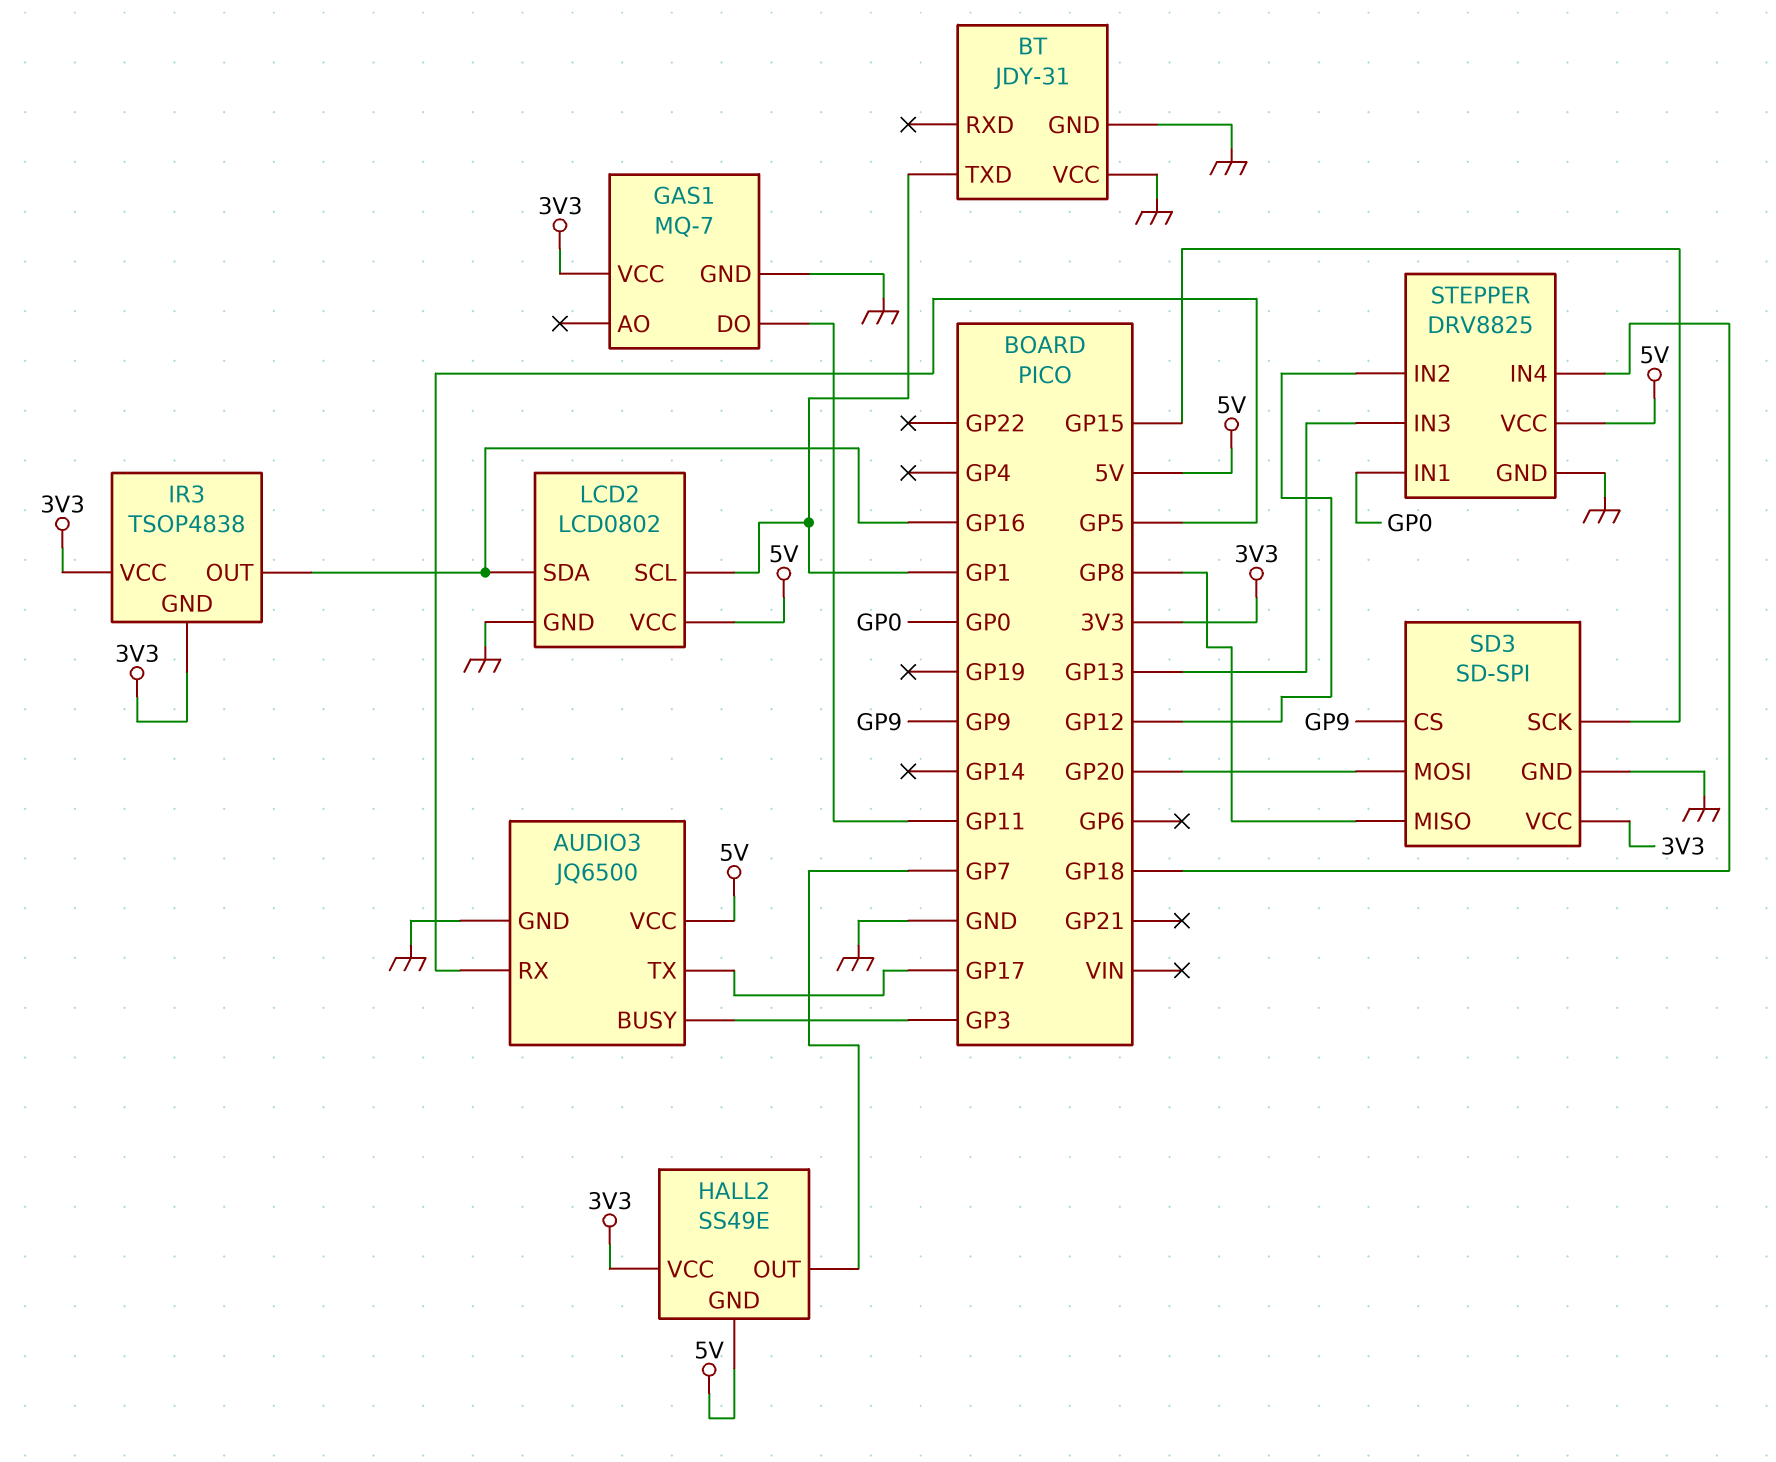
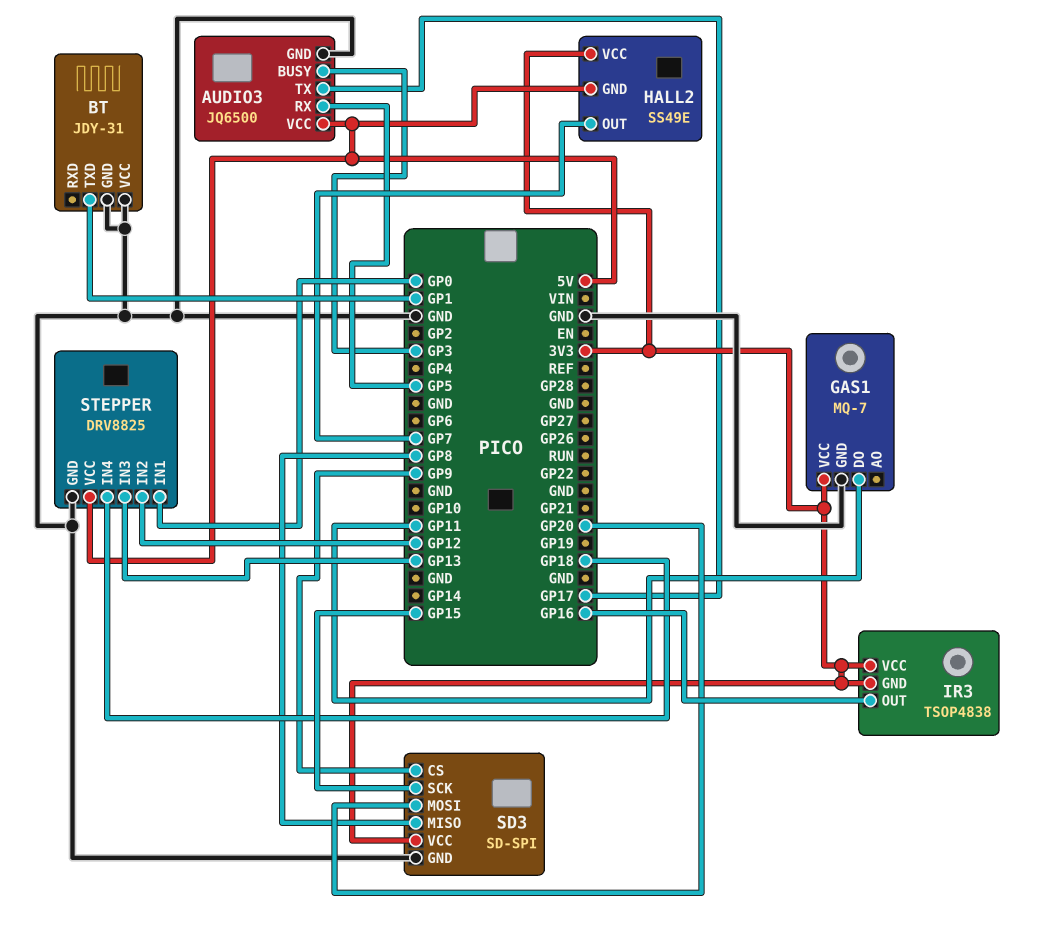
LCD2: LCD0802 -> none
LCD2 pin GND: GND -> none
LCD2 pin SCL: GP1 -> none
LCD2 pin SDA: GP16 -> none
LCD2 pin VCC: 5V -> none

